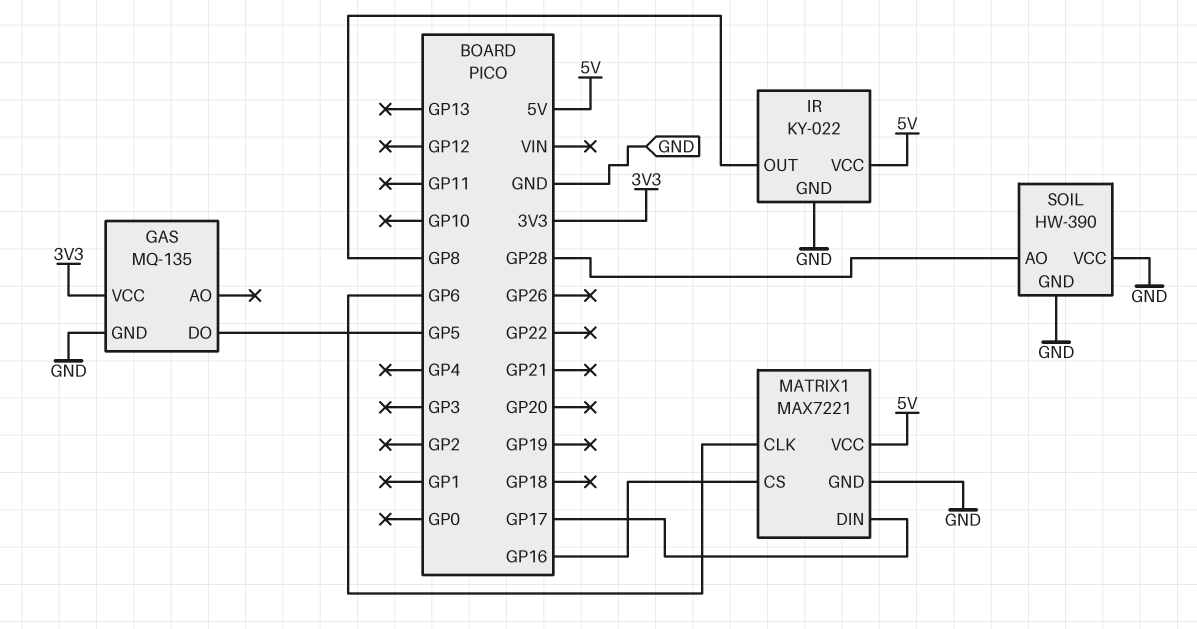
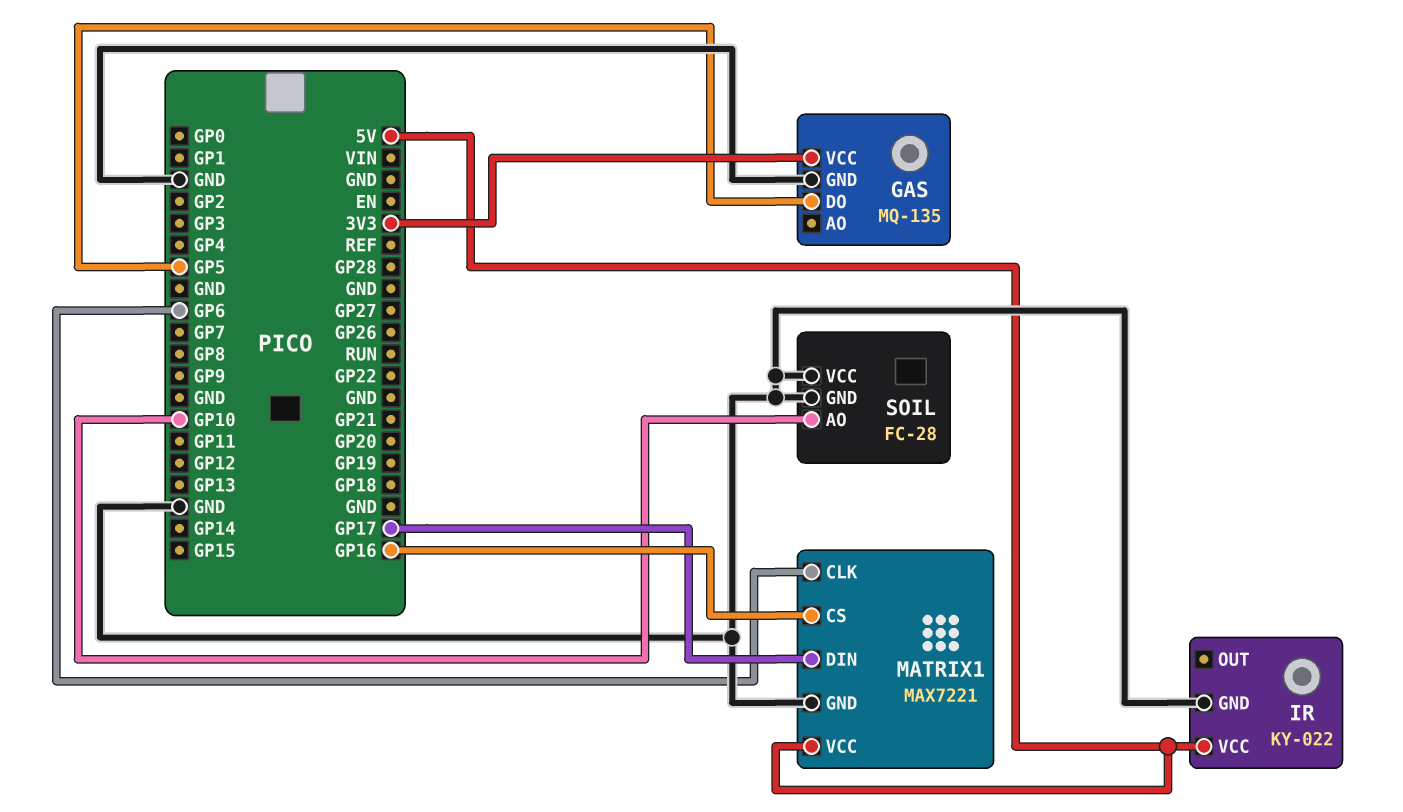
IR pin OUT: GP8 -> none
SOIL: HW-390 -> FC-28
SOIL pin AO: GP28 -> GP10

